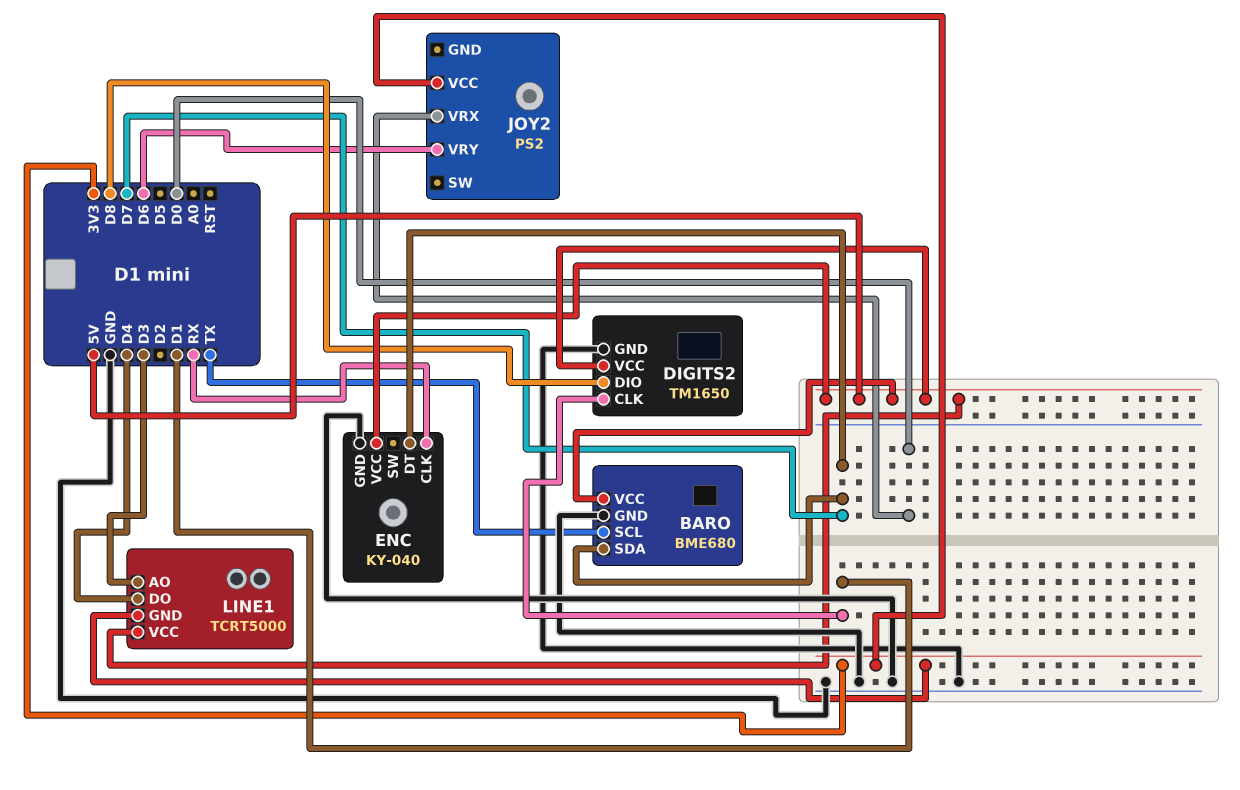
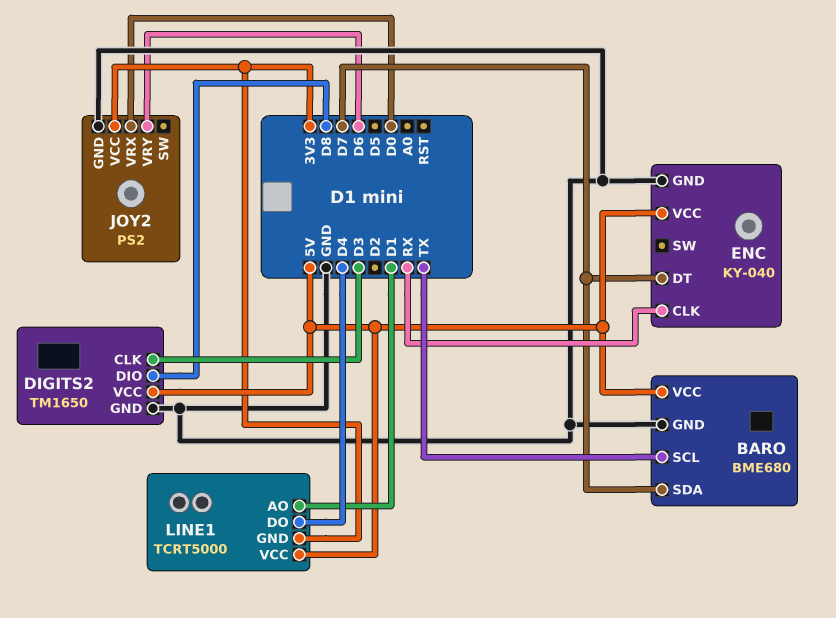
DIGITS2 pin CLK: D1 -> D3
JOY2 pin GND: none -> GND
LINE1 pin AO: D3 -> D1

